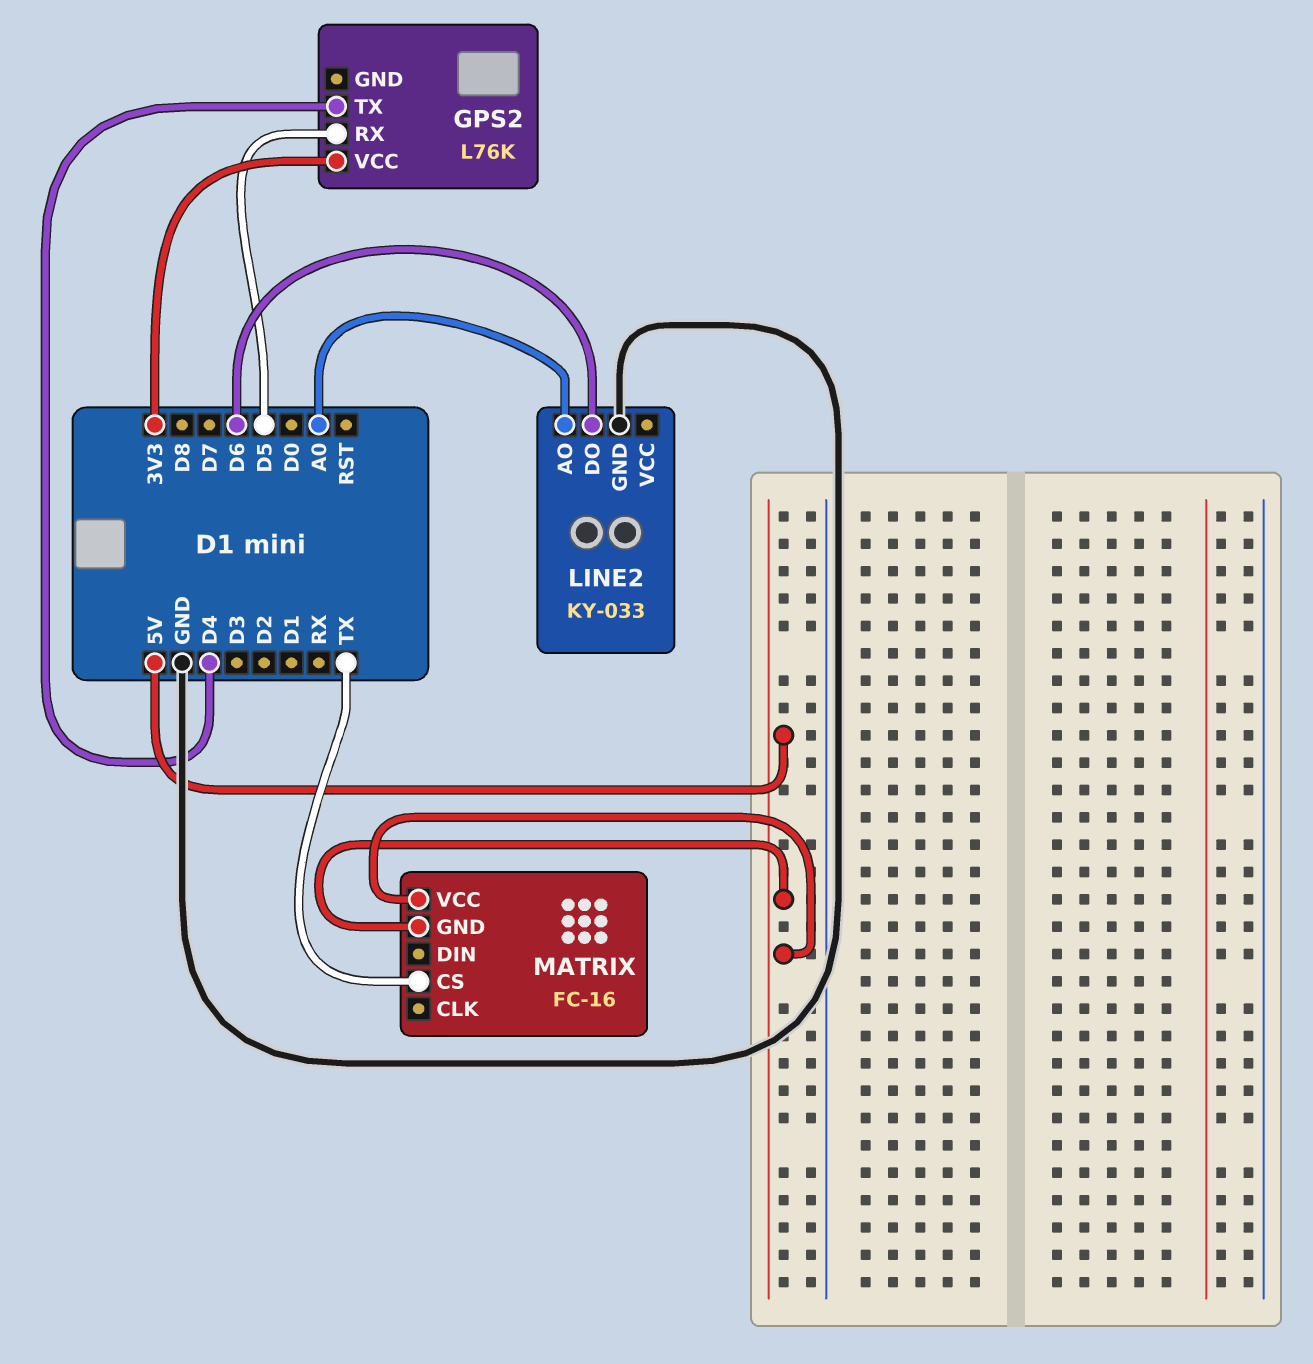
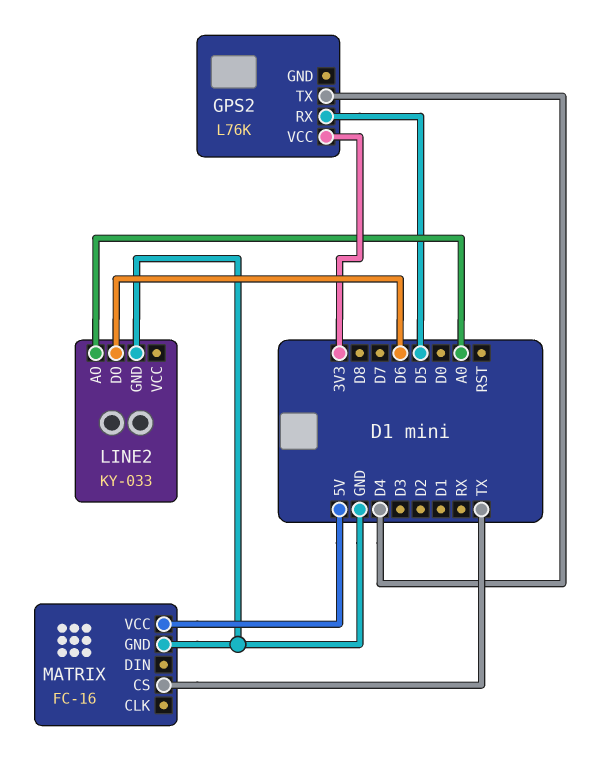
MATRIX pin GND: 5V -> GND

